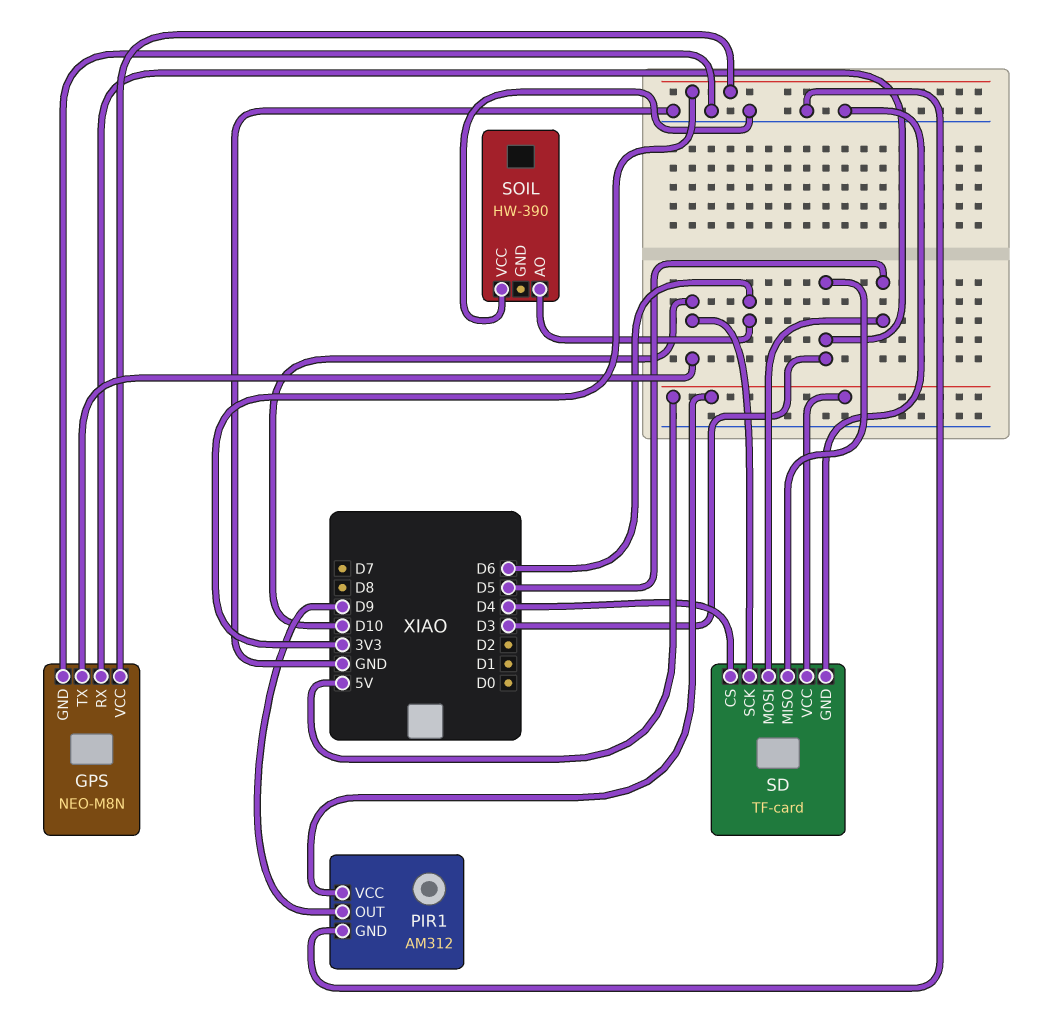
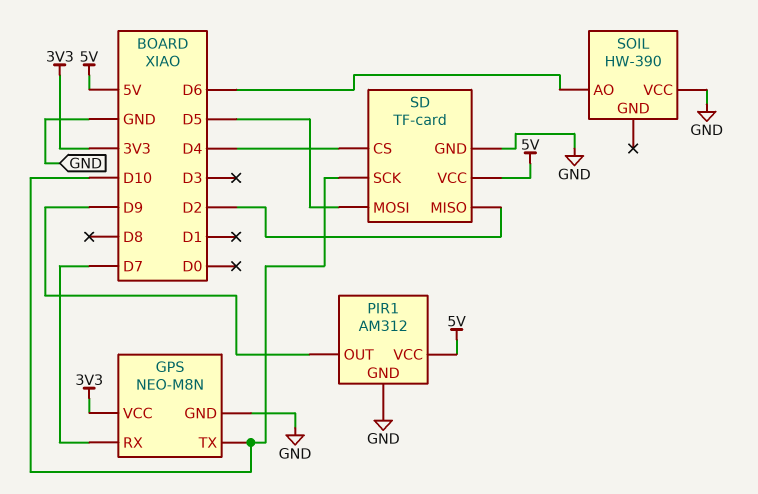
GPS pin RX: D3 -> D7
SD pin MISO: D3 -> D2

